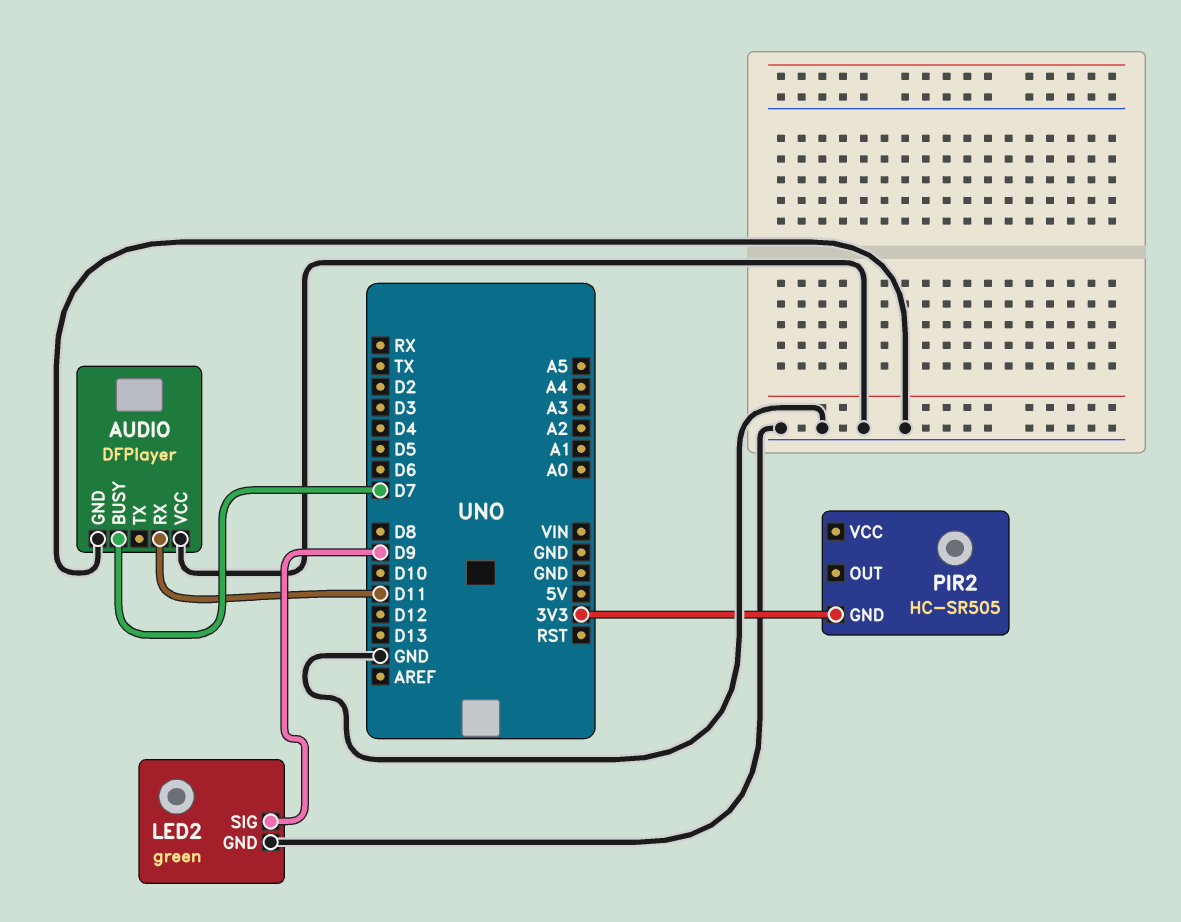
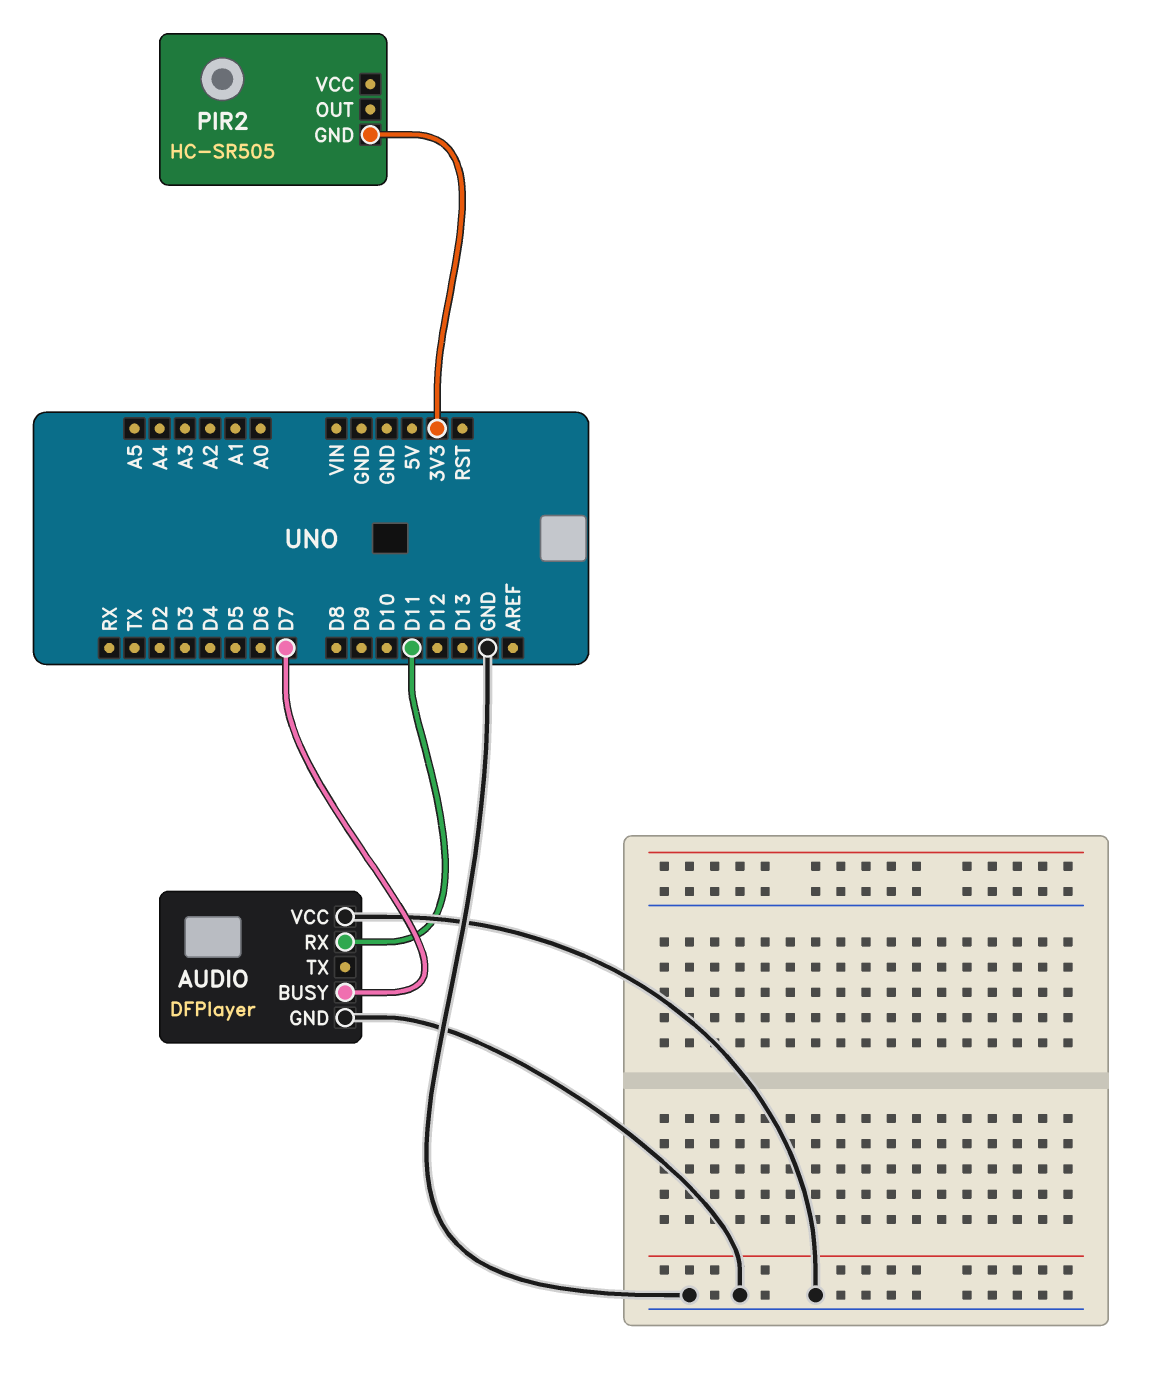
LED2: green -> none
LED2 pin GND: GND -> none
LED2 pin SIG: D9 -> none

